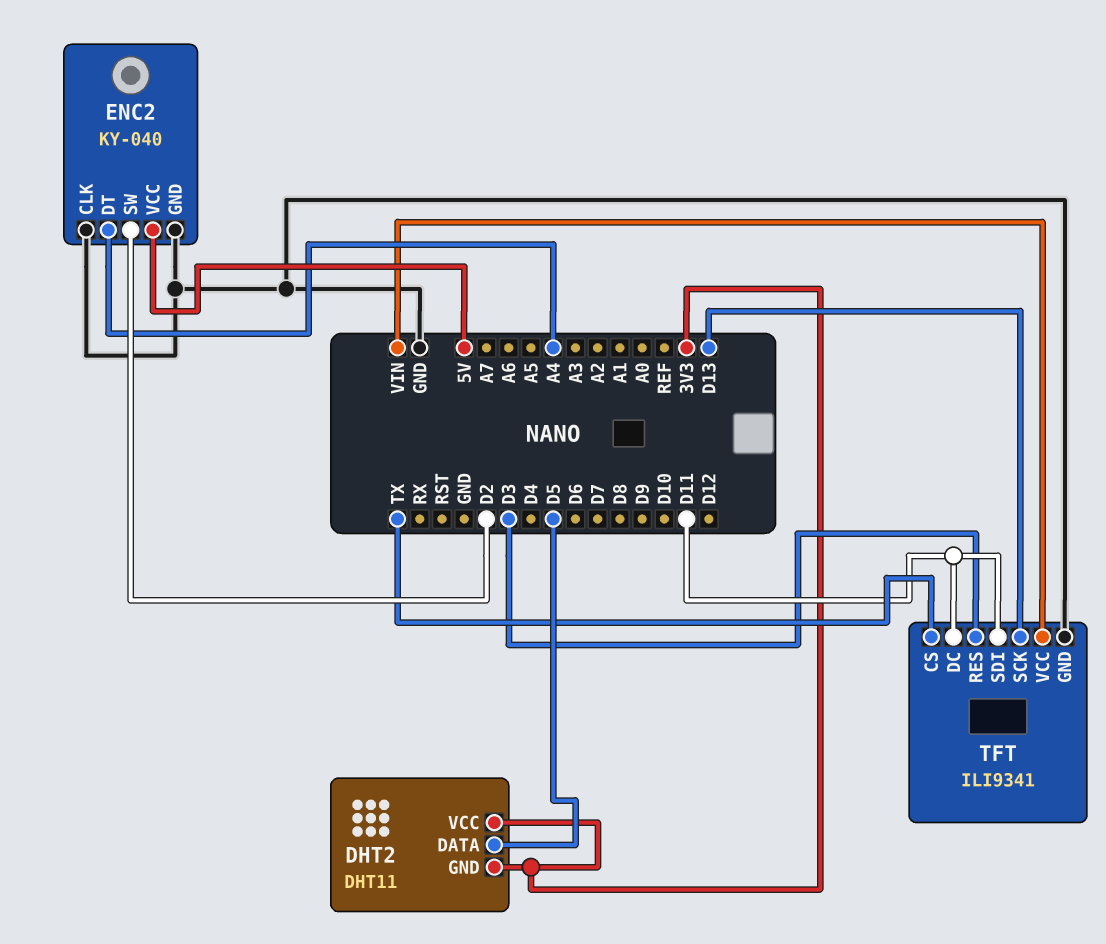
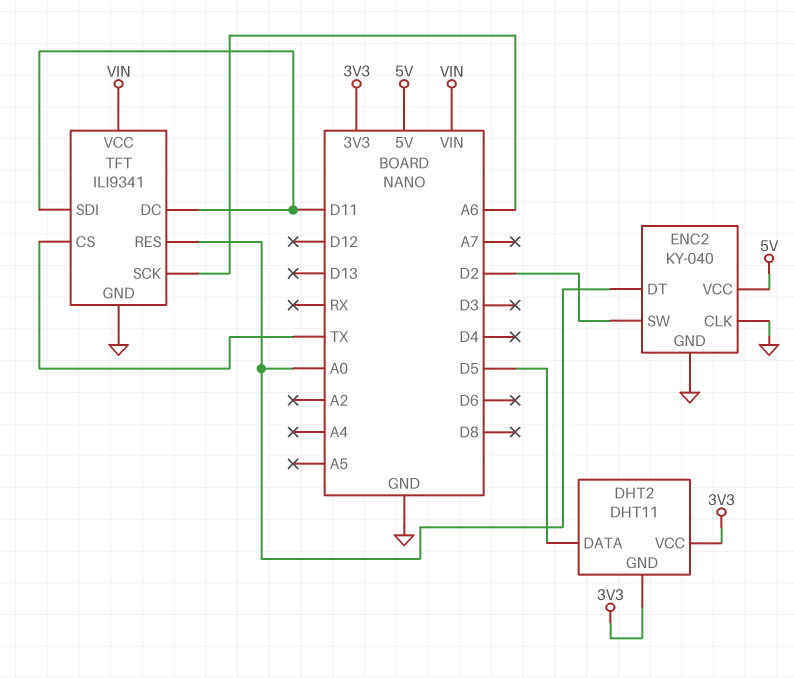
ENC2 pin DT: A4 -> A0
TFT pin RES: D3 -> A0
TFT pin SCK: D13 -> A6

